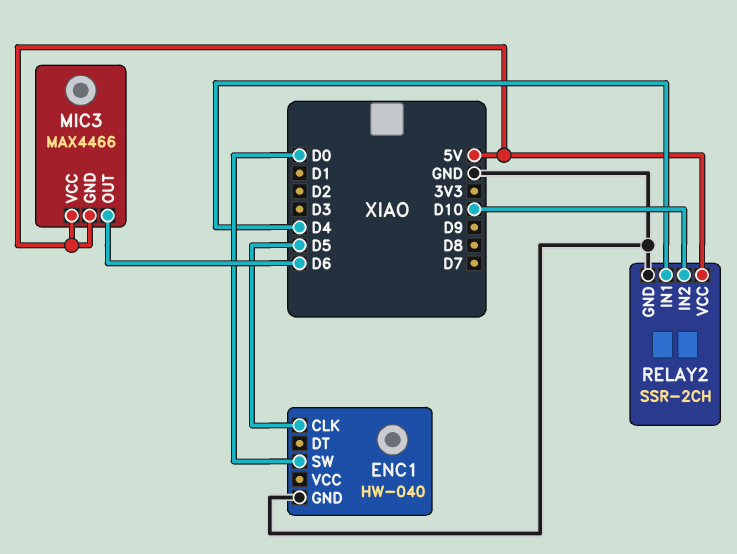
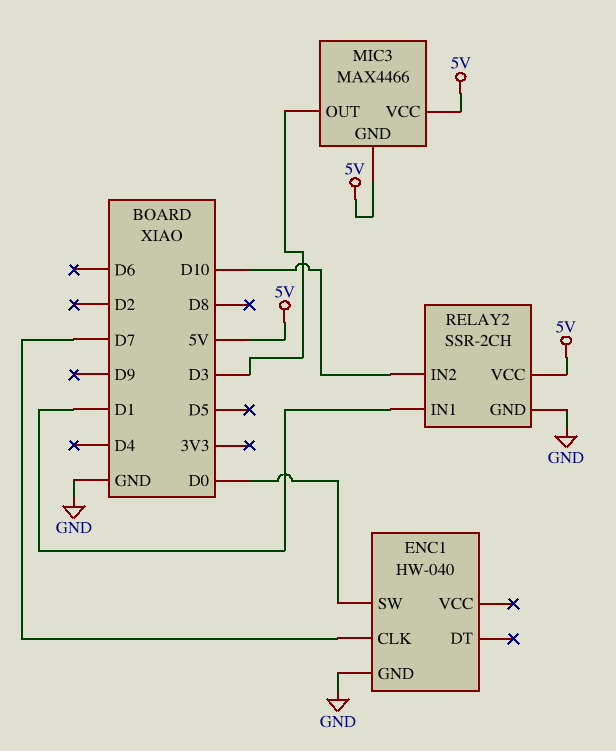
ENC1 pin CLK: D5 -> D7
MIC3 pin OUT: D6 -> D3
RELAY2 pin IN1: D4 -> D1

